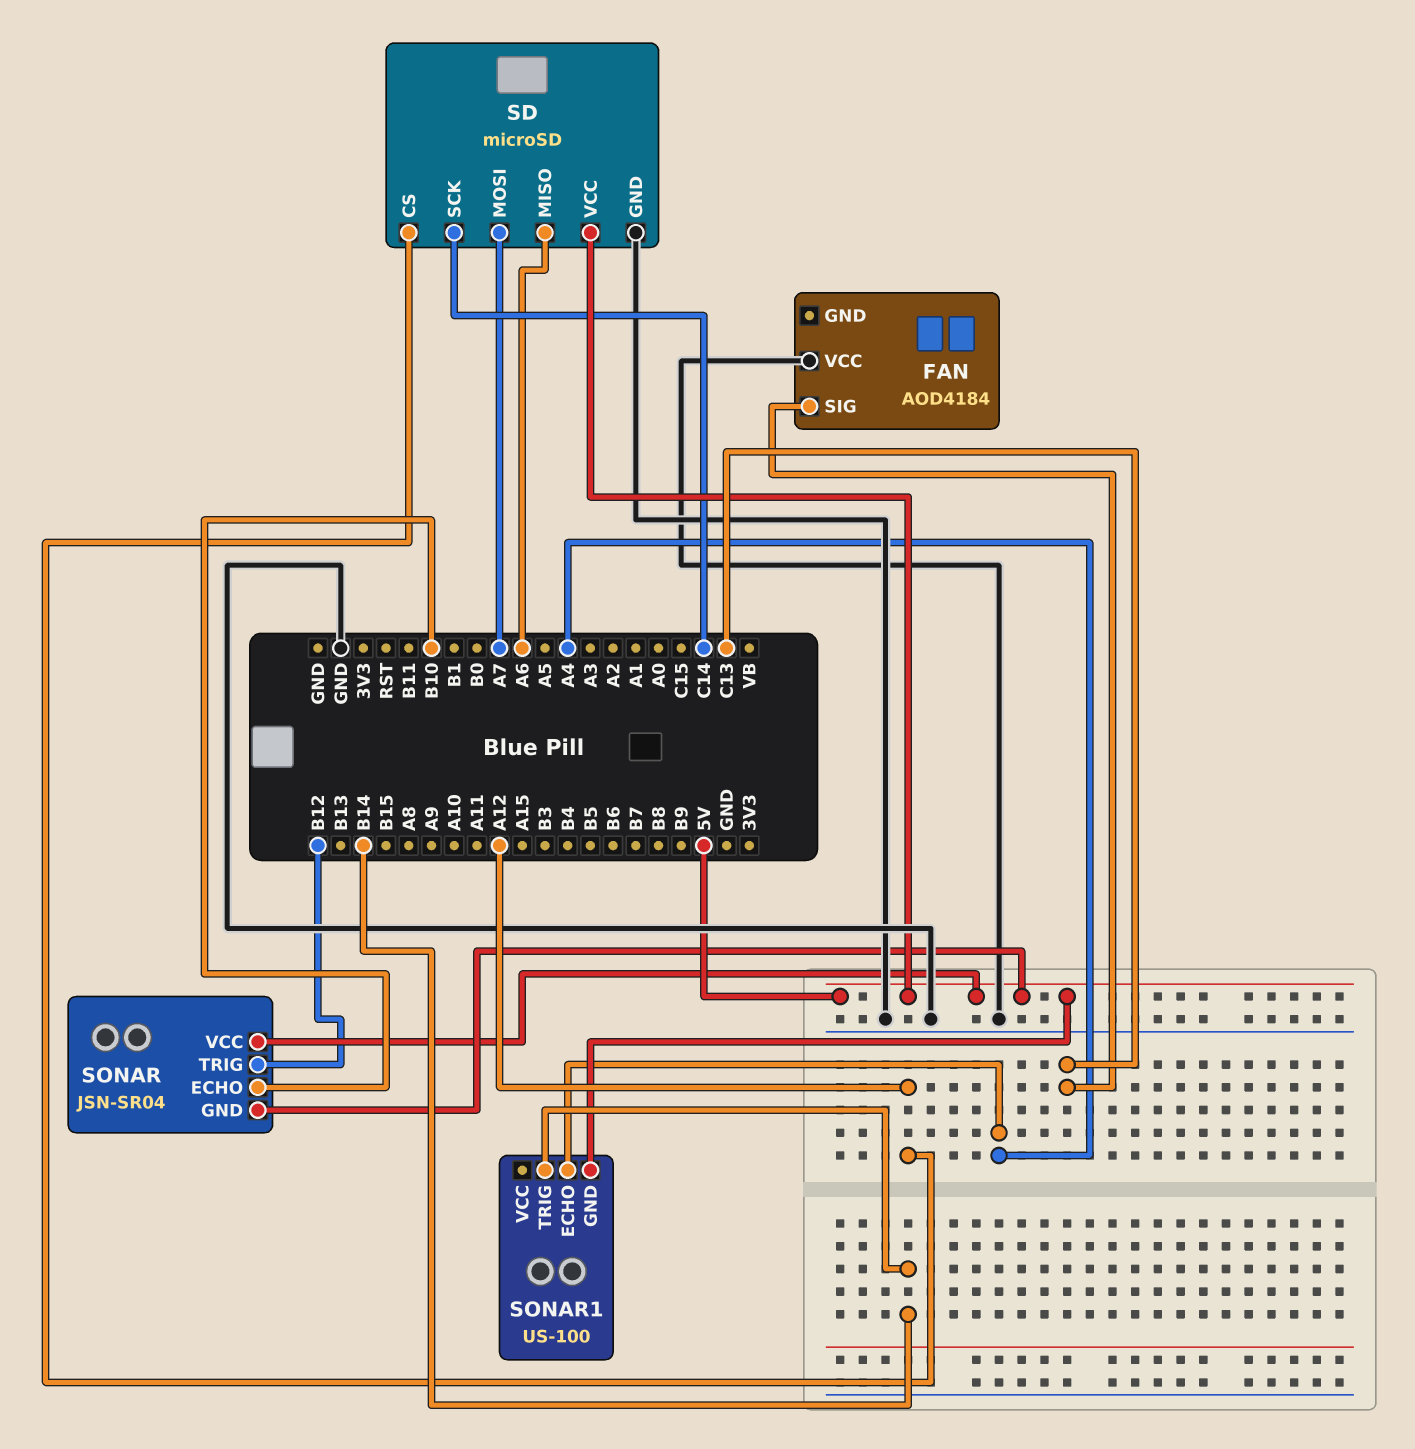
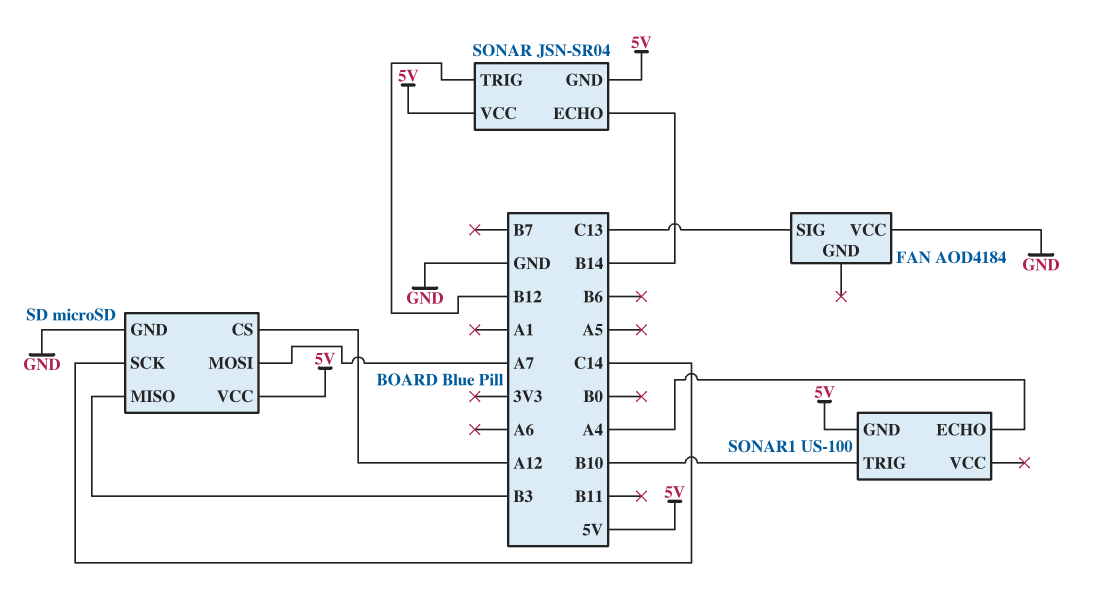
SD pin MISO: A6 -> B3
SONAR pin ECHO: B10 -> B14
SONAR1 pin TRIG: B14 -> B10

